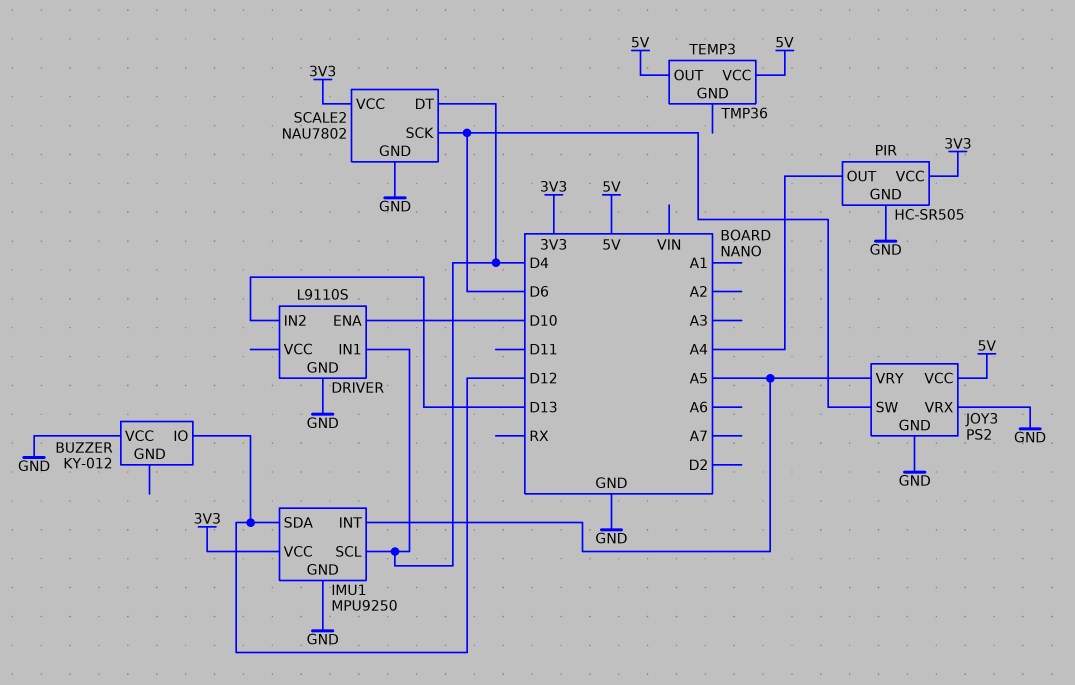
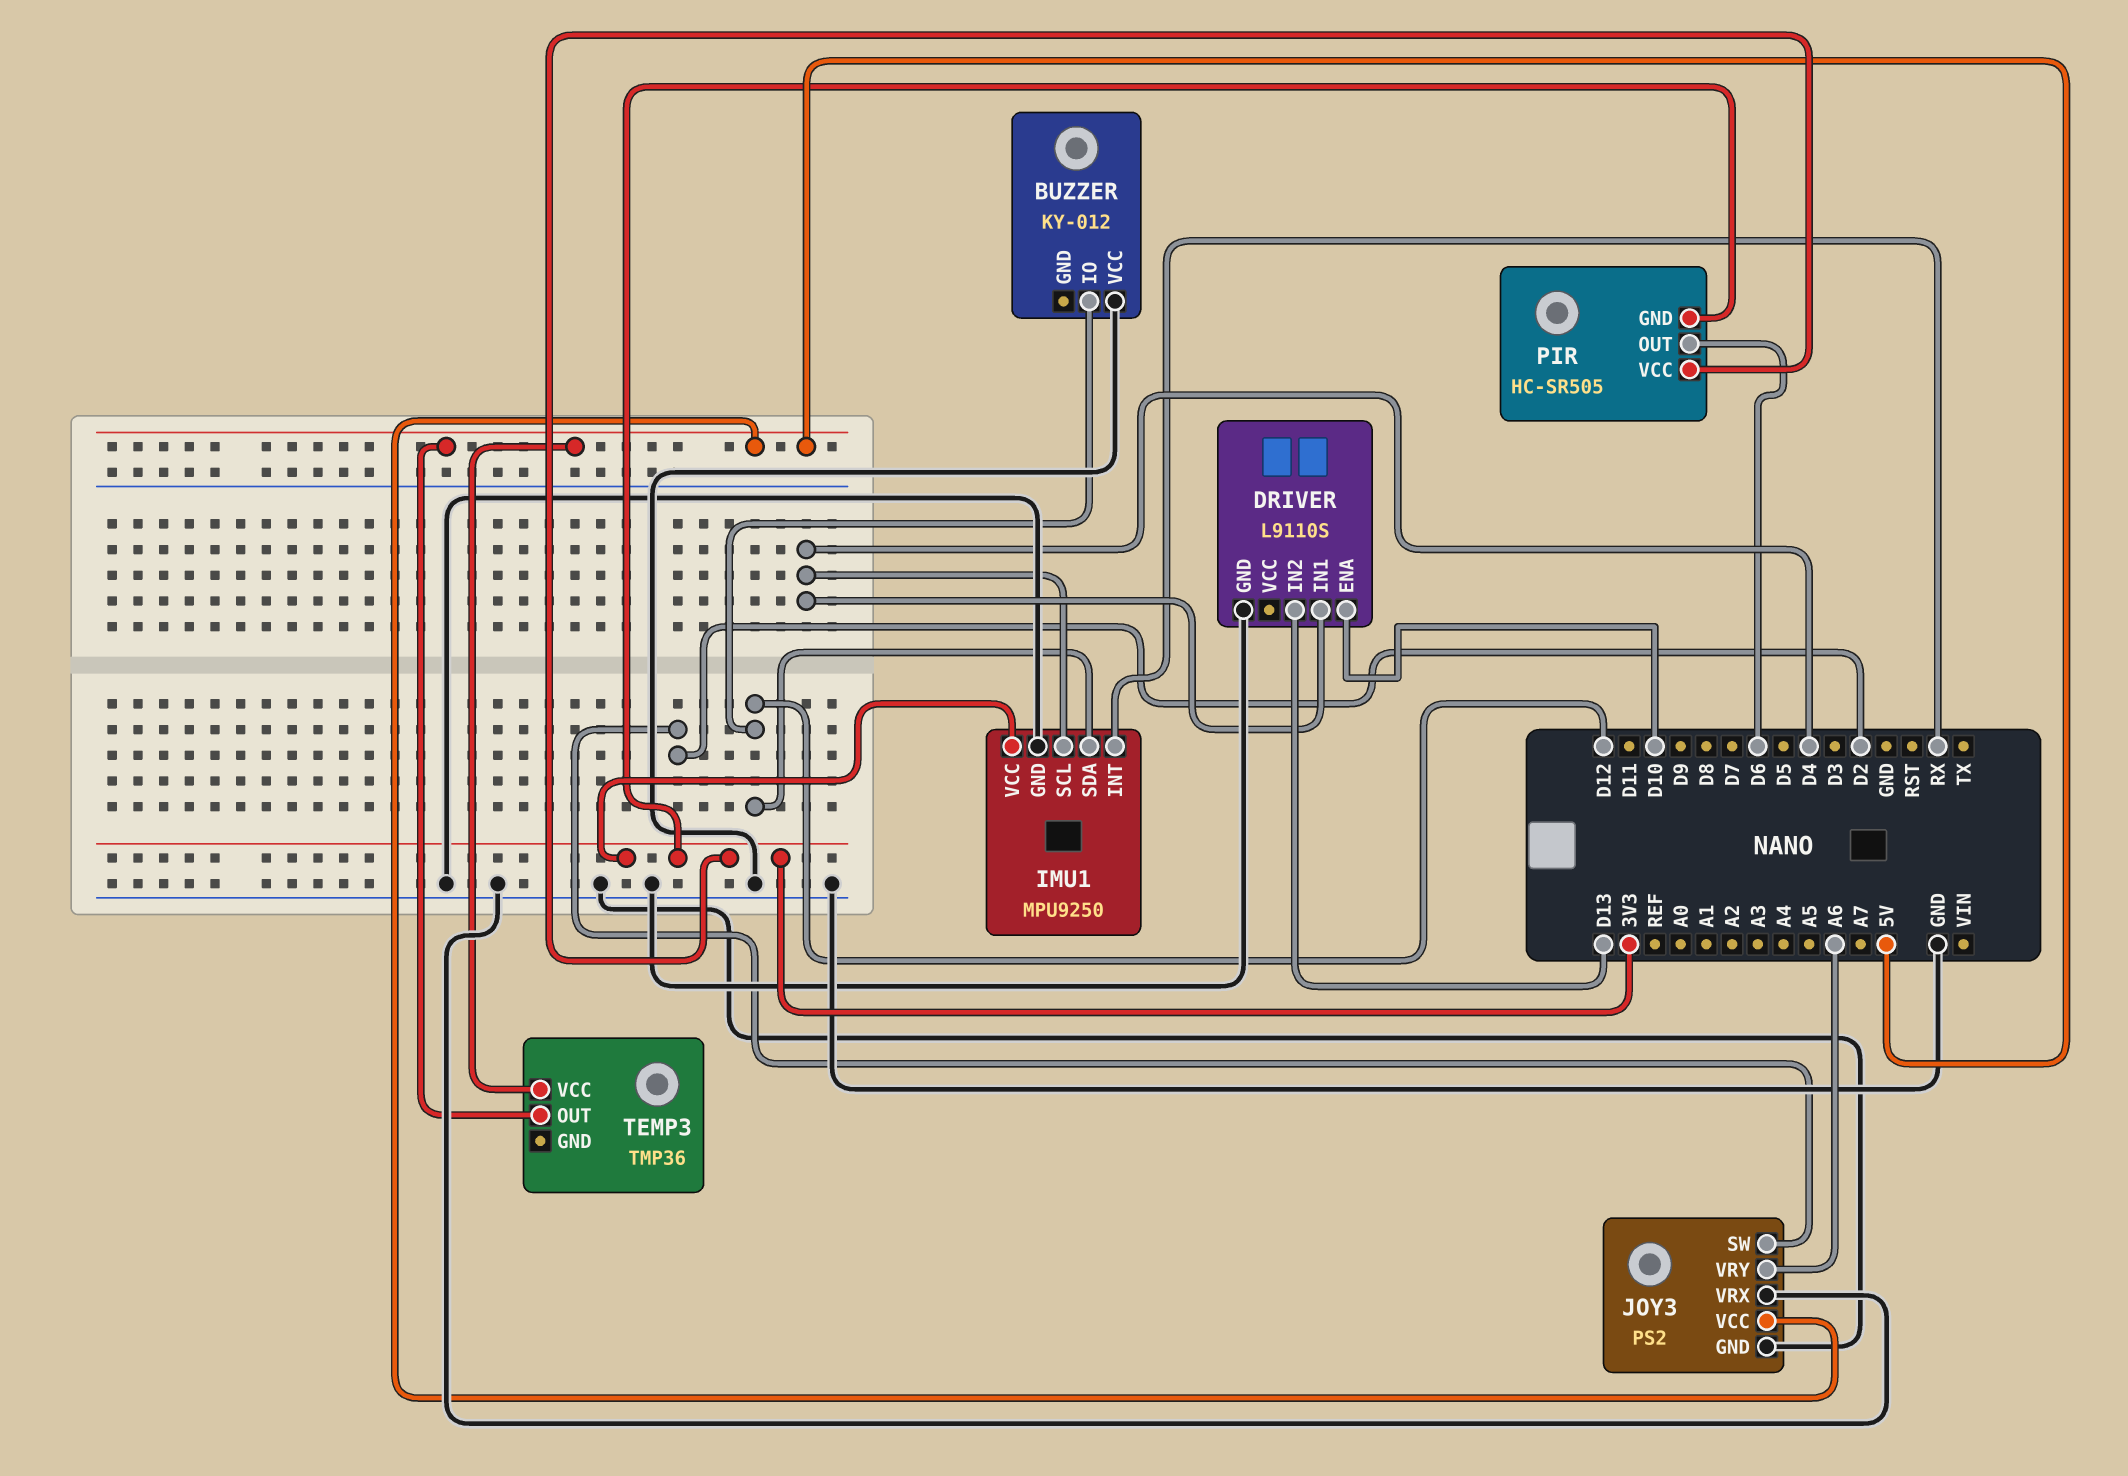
IMU1 pin INT: A5 -> RX
JOY3 pin SW: D6 -> D2
JOY3 pin VRY: A5 -> A6
PIR pin GND: GND -> 3V3
PIR pin OUT: A4 -> D6
SCALE2: NAU7802 -> none
SCALE2 pin DT: D4 -> none
SCALE2 pin GND: GND -> none
SCALE2 pin SCK: D6 -> none
SCALE2 pin VCC: 3V3 -> none

